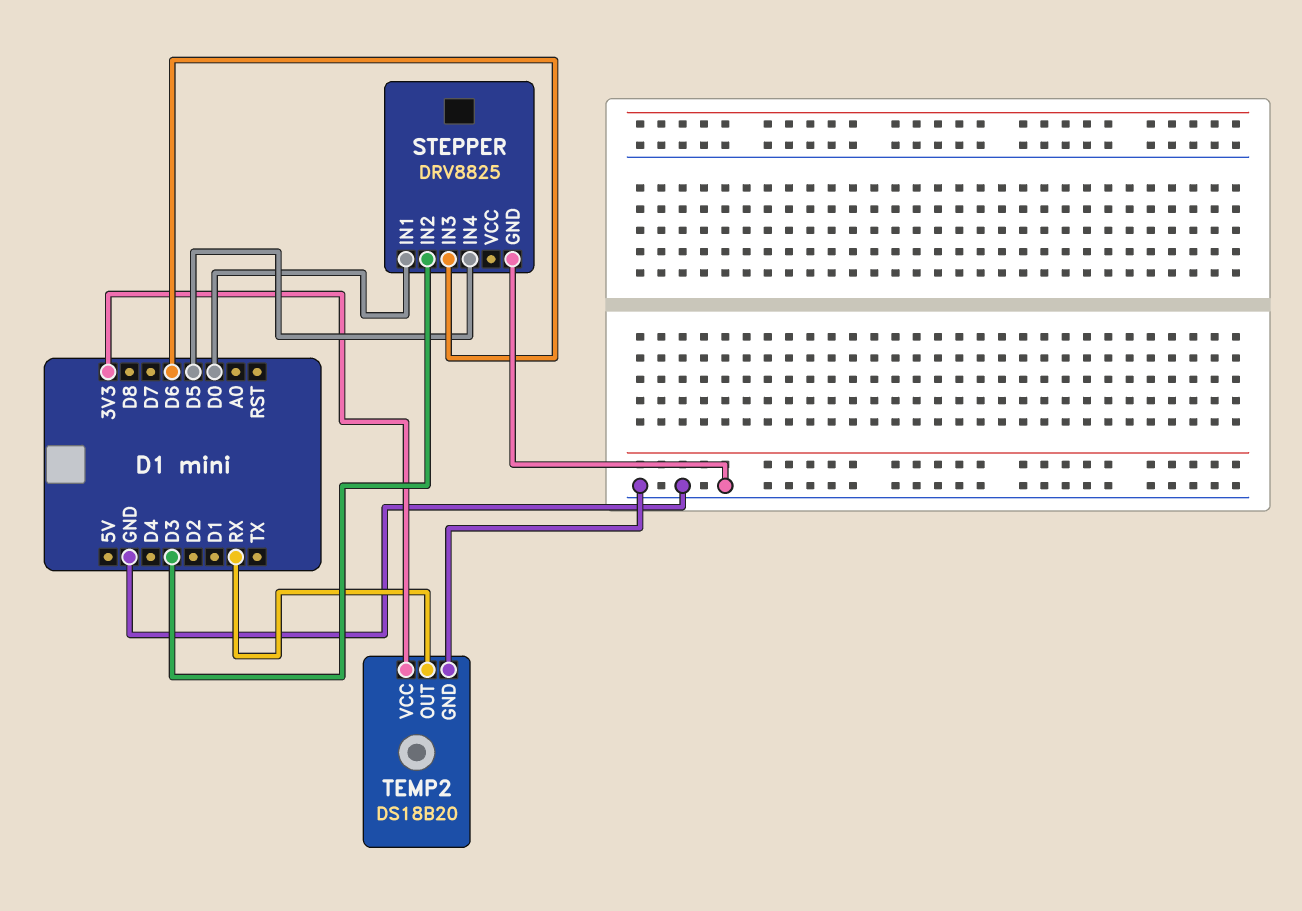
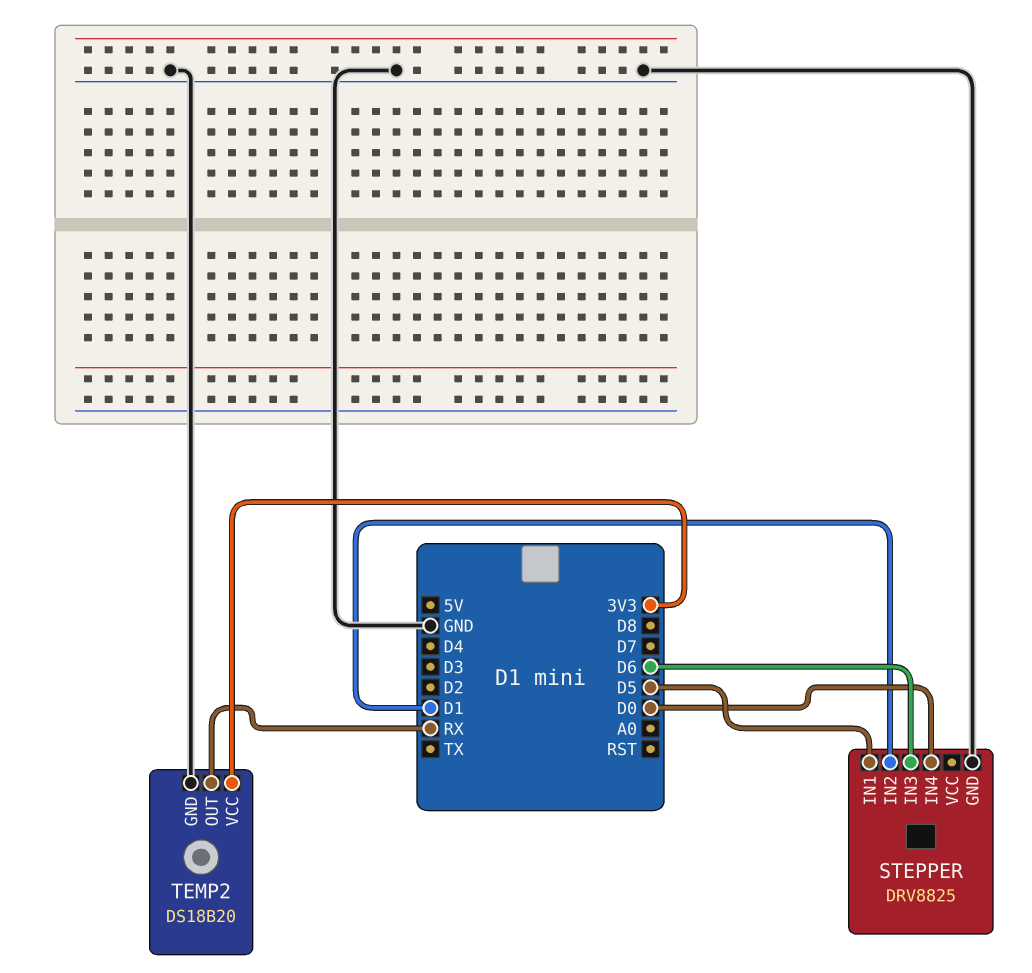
STEPPER pin IN1: D0 -> D5
STEPPER pin IN2: D3 -> D1
STEPPER pin IN4: D5 -> D0

